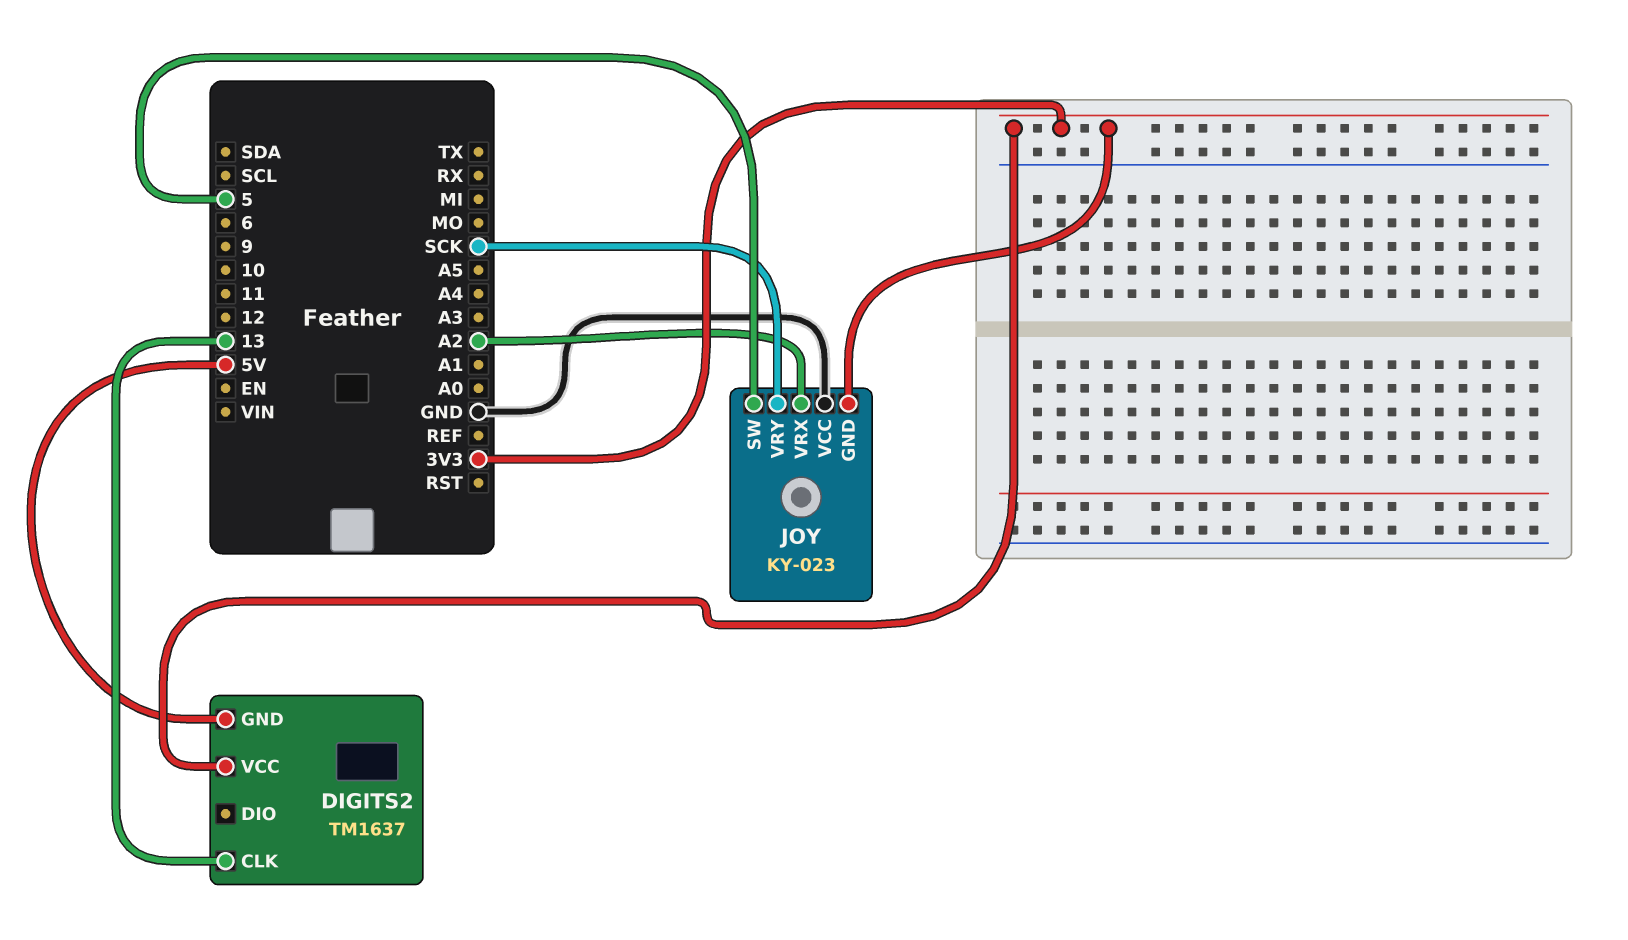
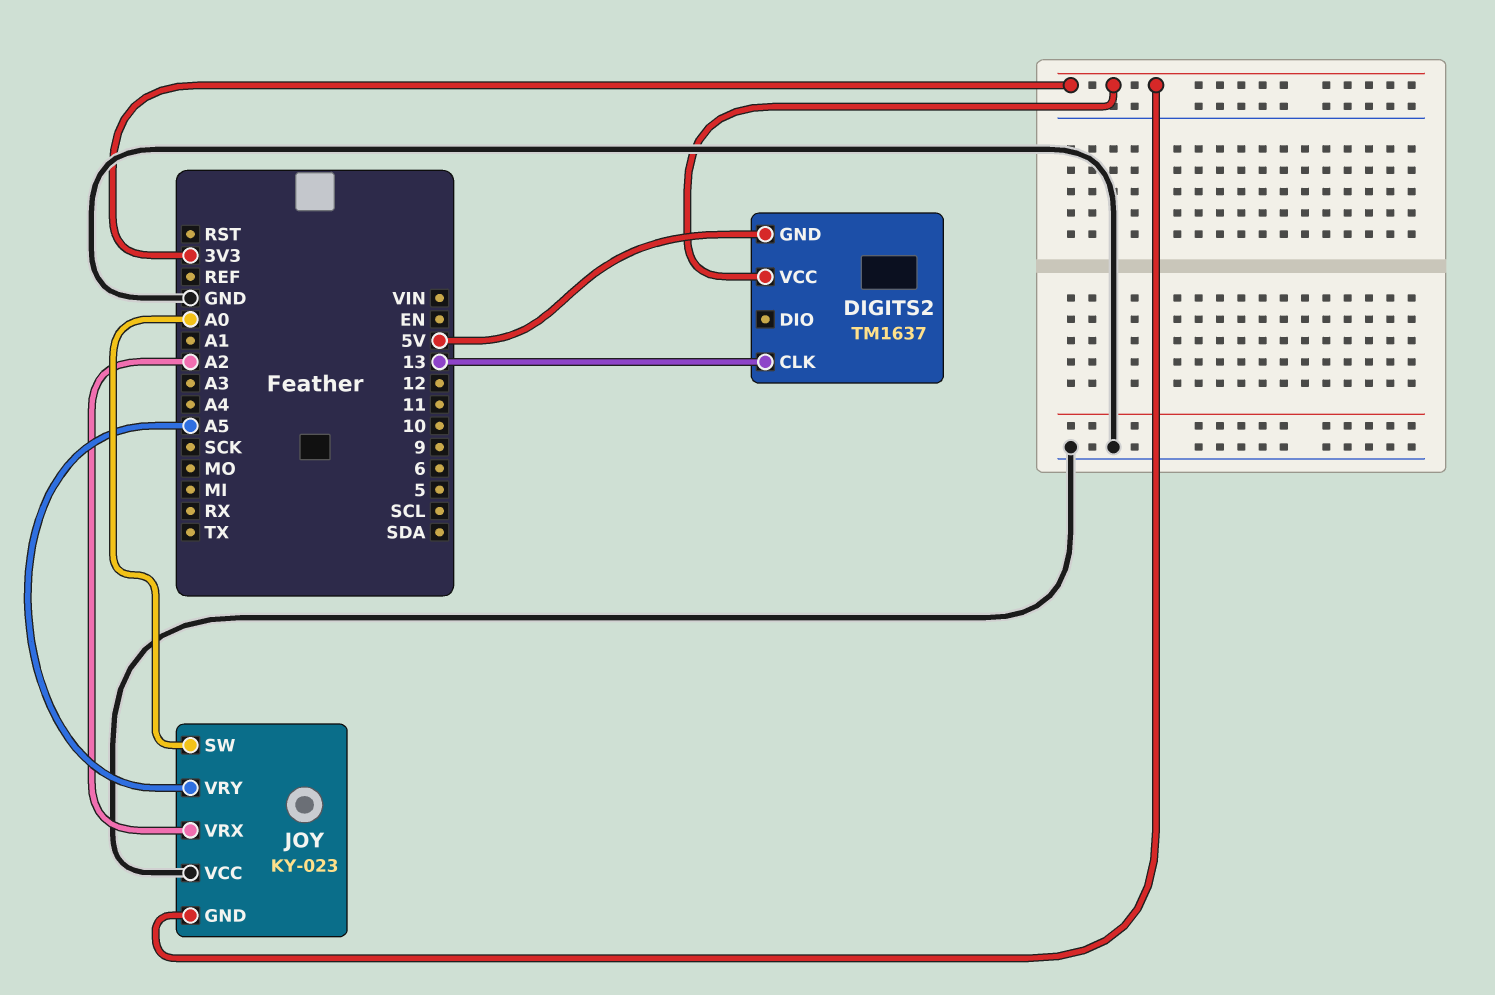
JOY pin SW: 5 -> A0
JOY pin VRY: SCK -> A5

